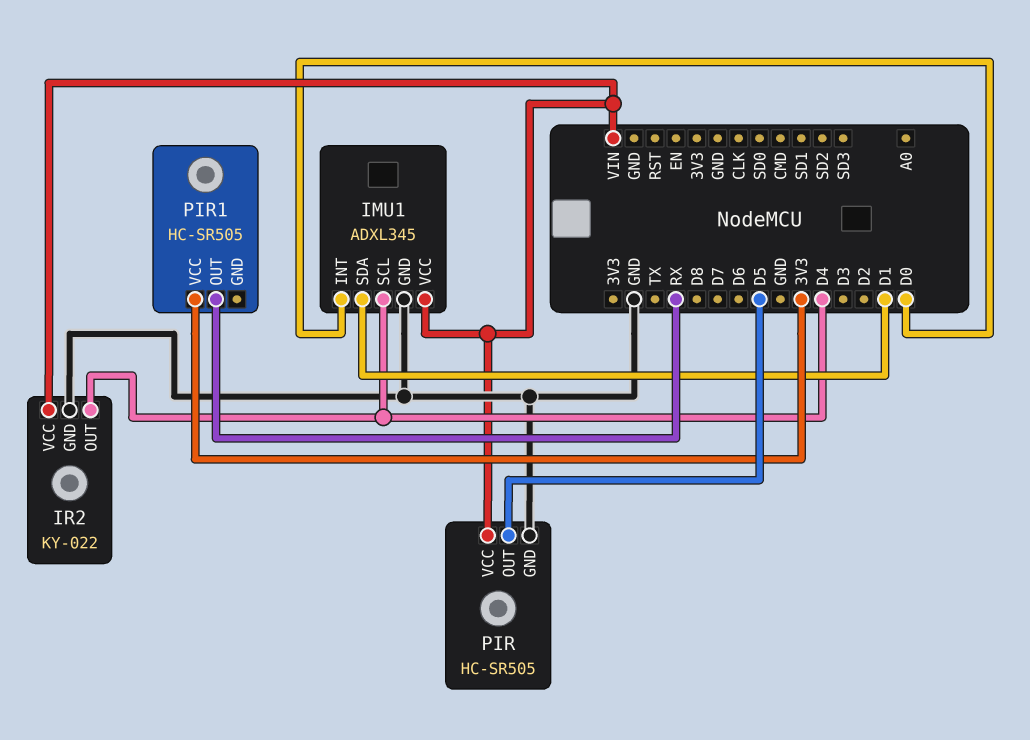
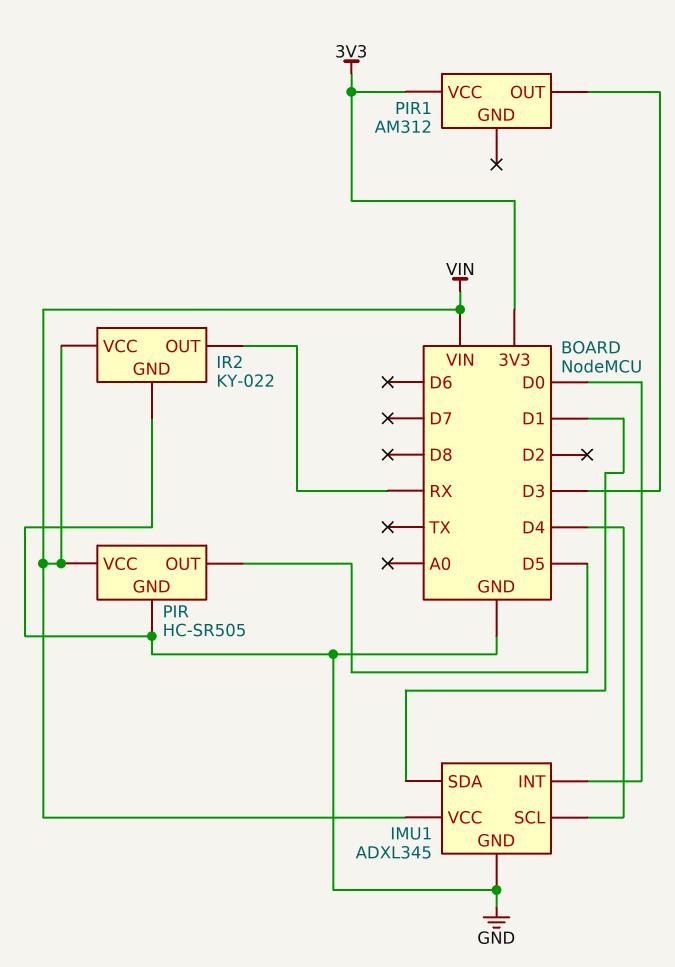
IR2 pin OUT: D4 -> RX
PIR1: HC-SR505 -> AM312
PIR1 pin OUT: RX -> D3

